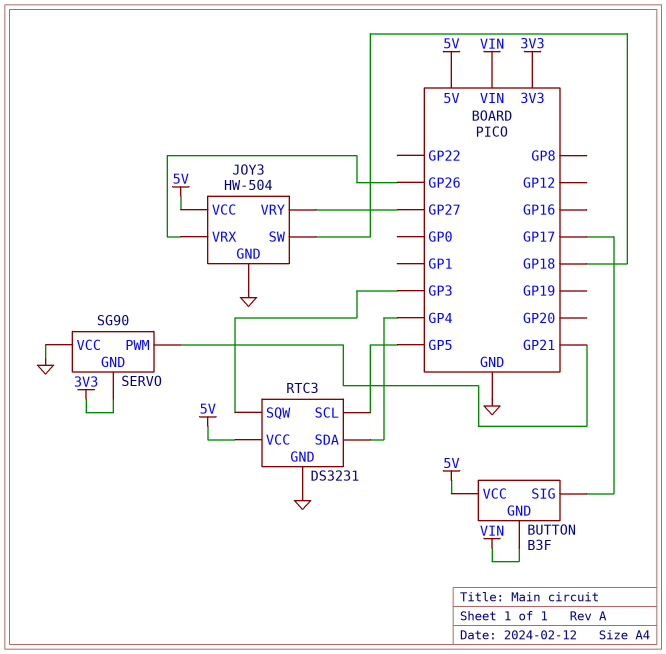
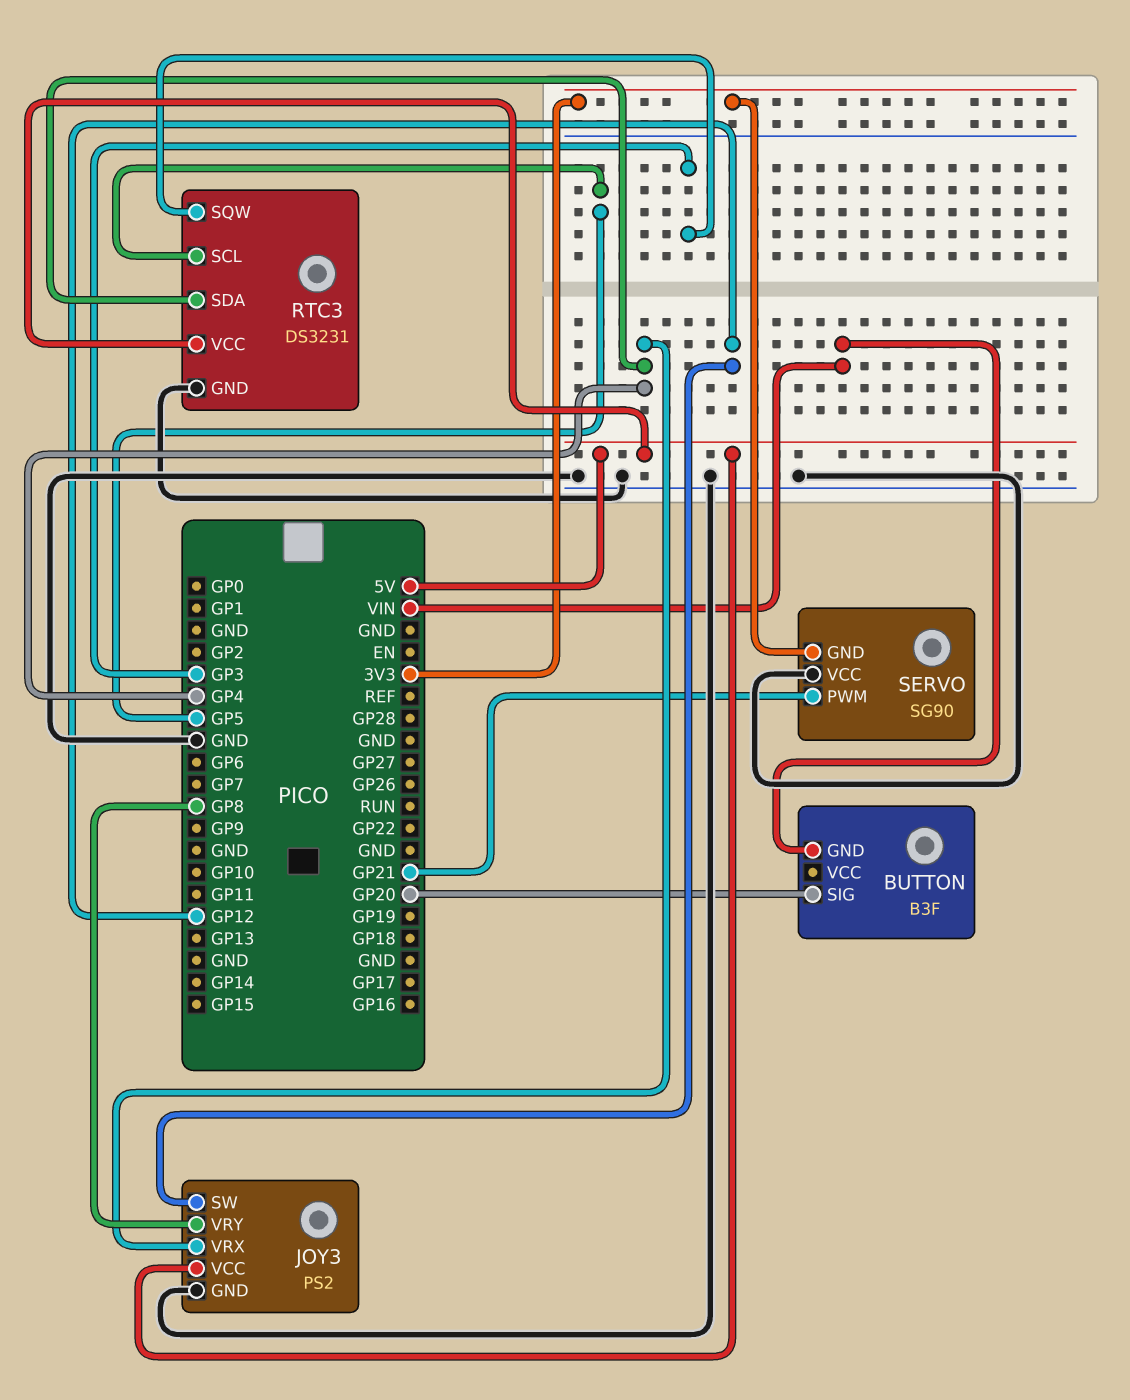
BUTTON pin SIG: GP17 -> GP20
BUTTON pin VCC: 5V -> none
JOY3: HW-504 -> PS2
JOY3 pin SW: GP18 -> GP12
JOY3 pin VRX: GP26 -> GP4
JOY3 pin VRY: GP27 -> GP8

